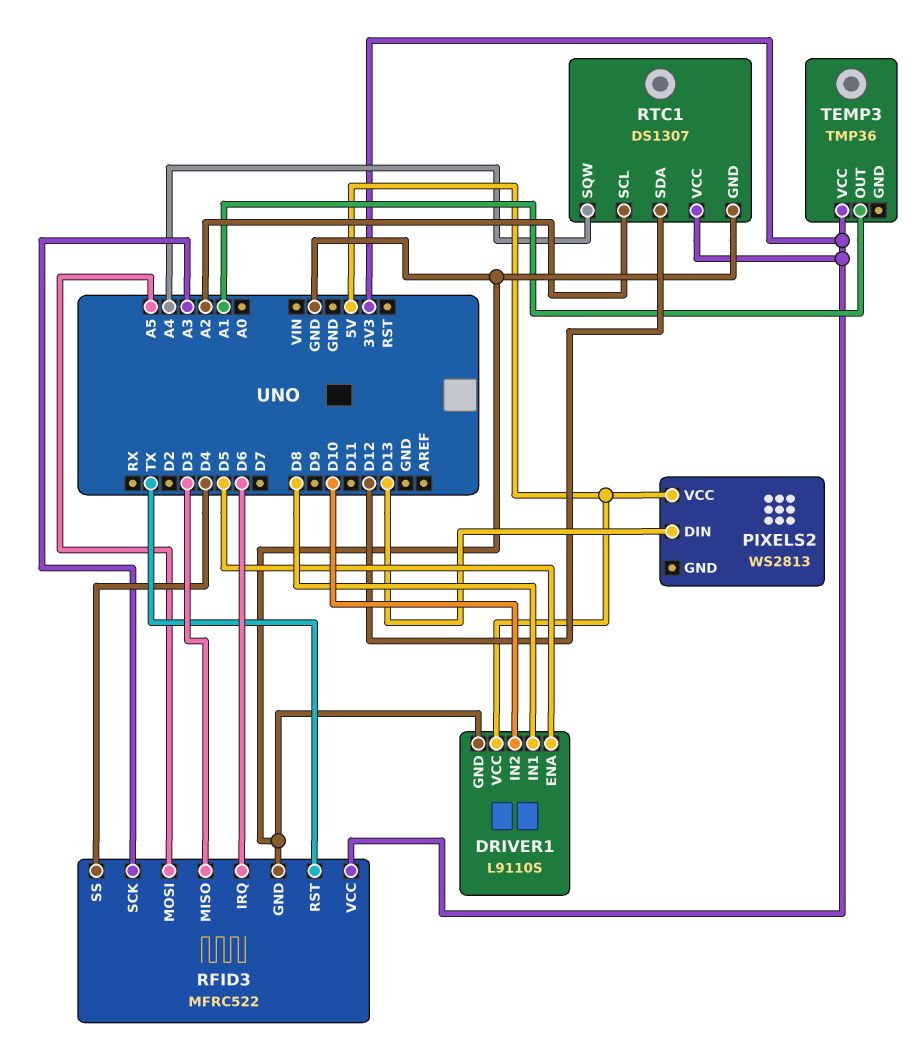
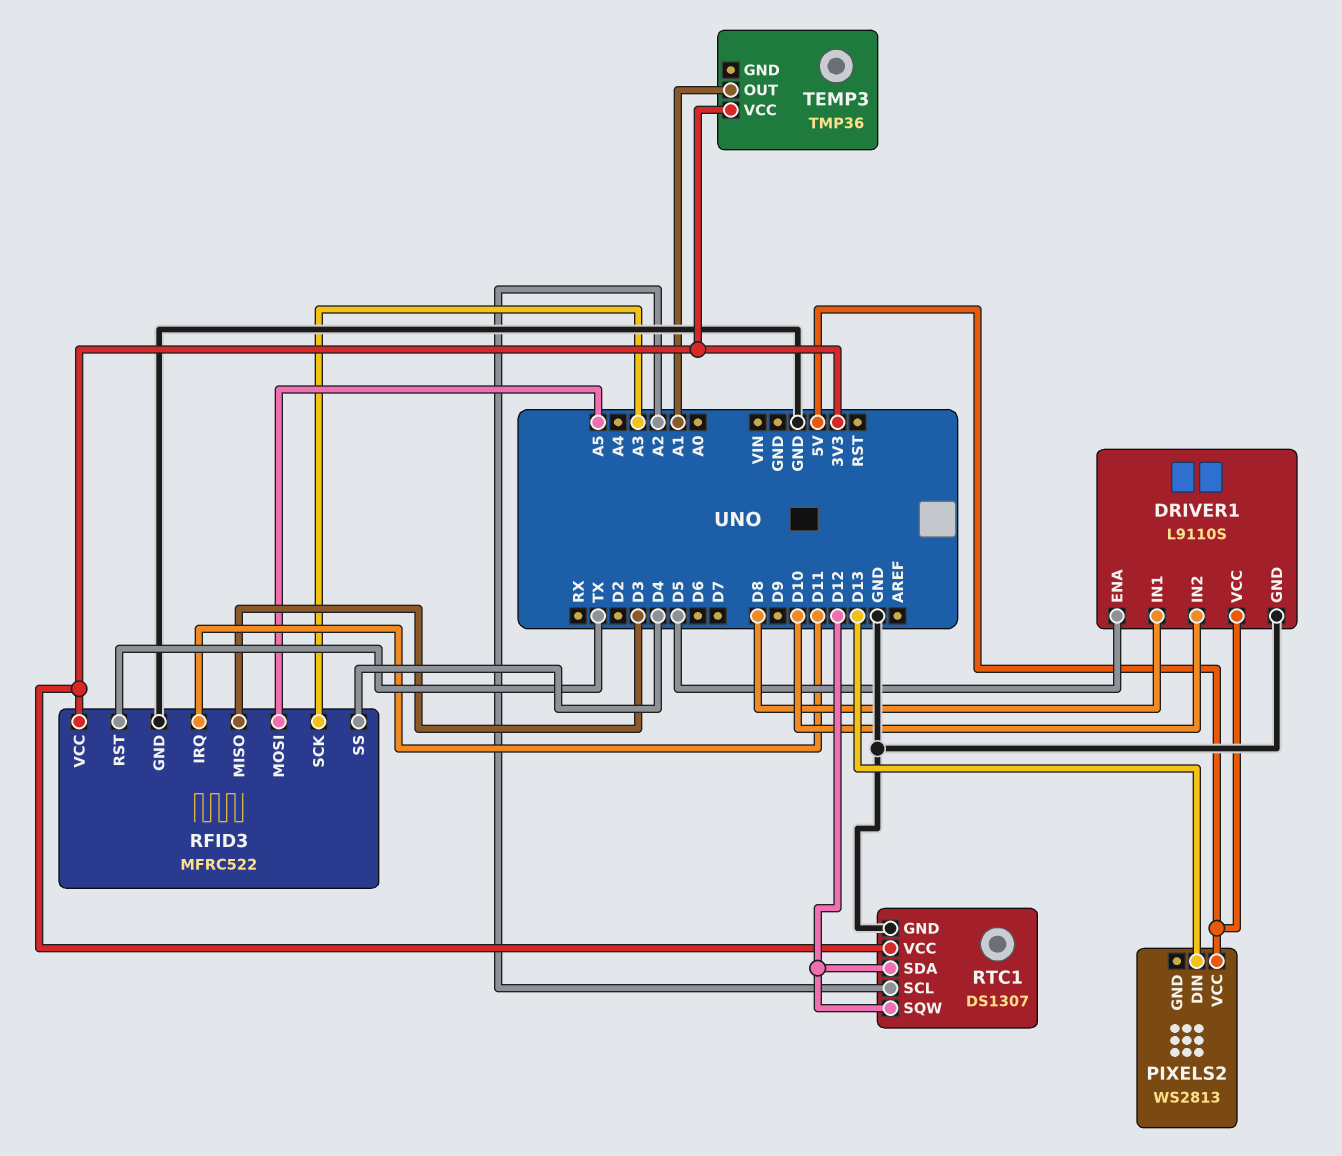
RFID3 pin IRQ: D6 -> D11
RTC1 pin SQW: A4 -> D12

